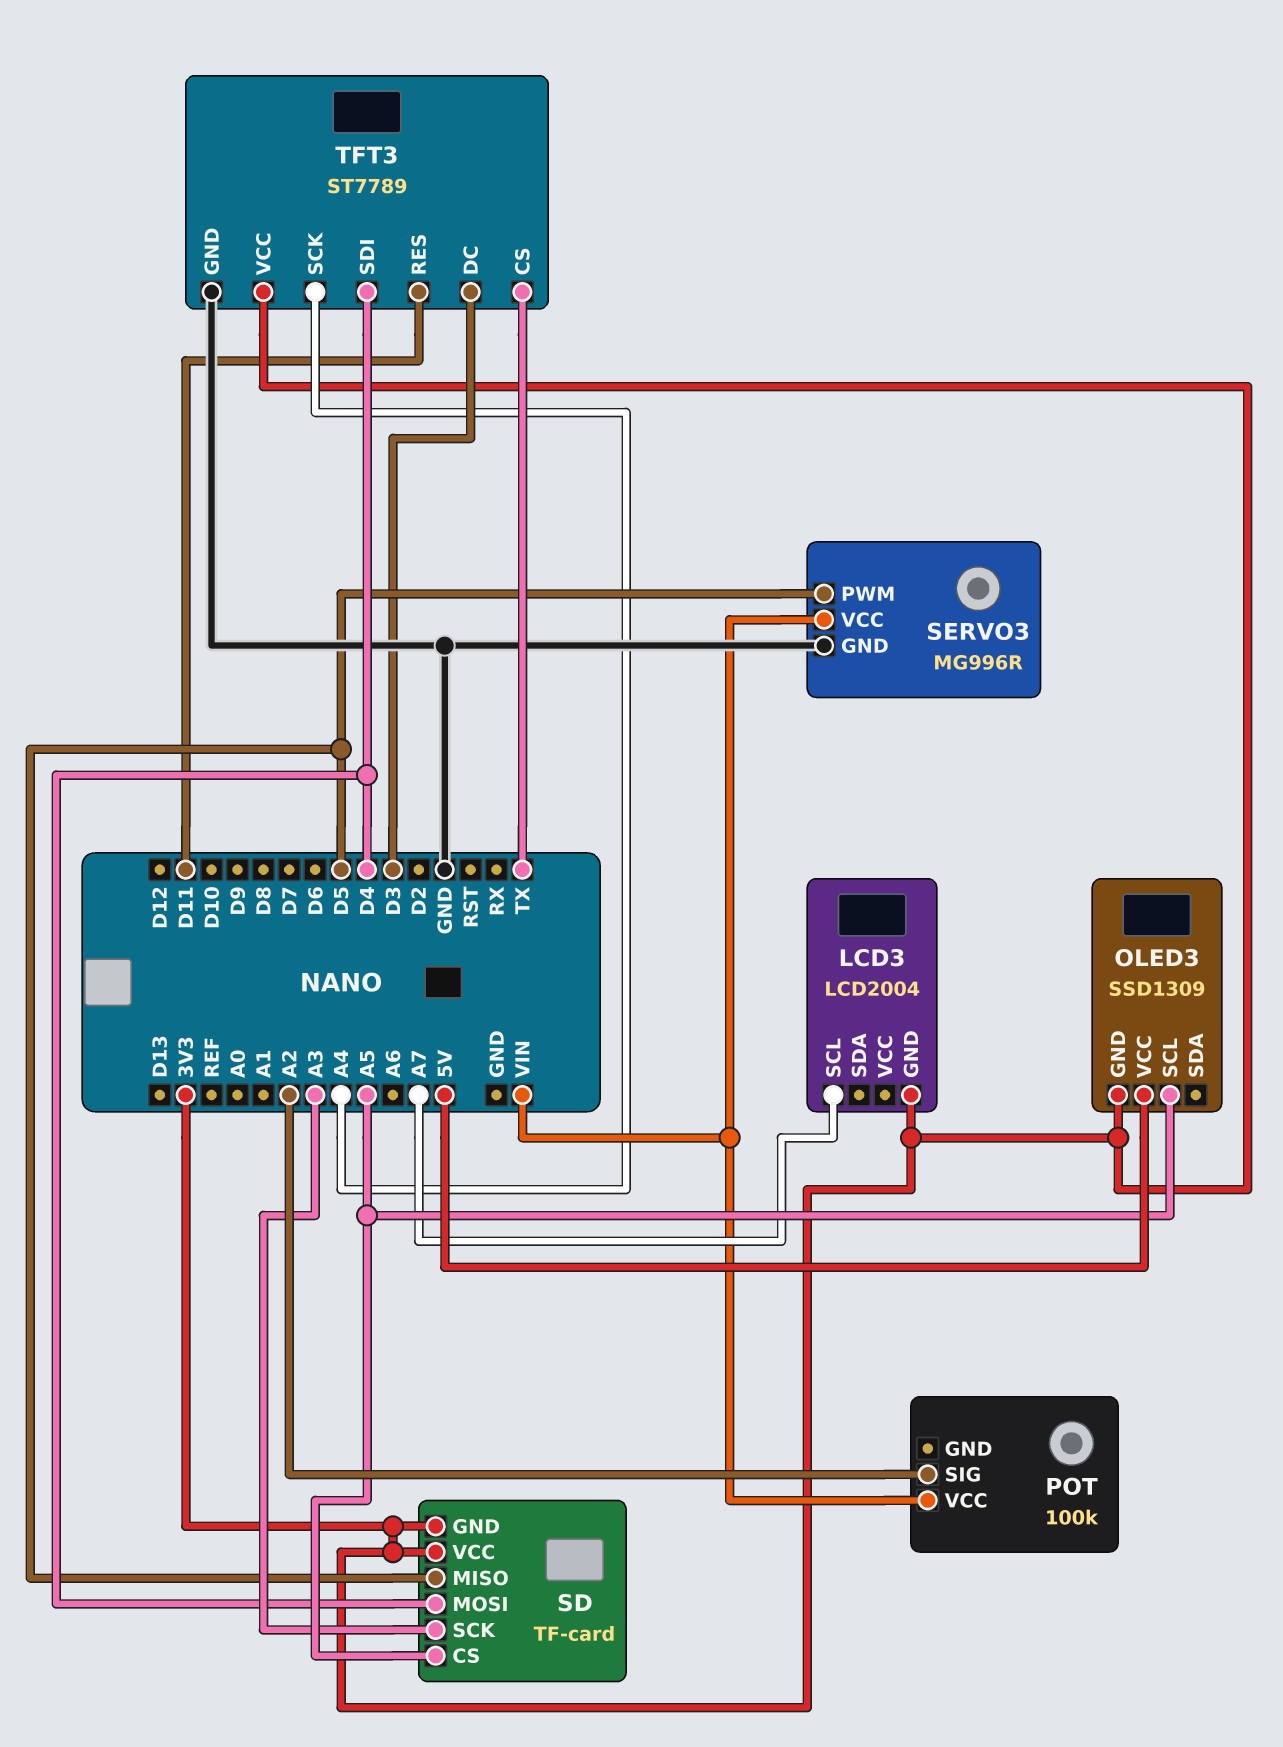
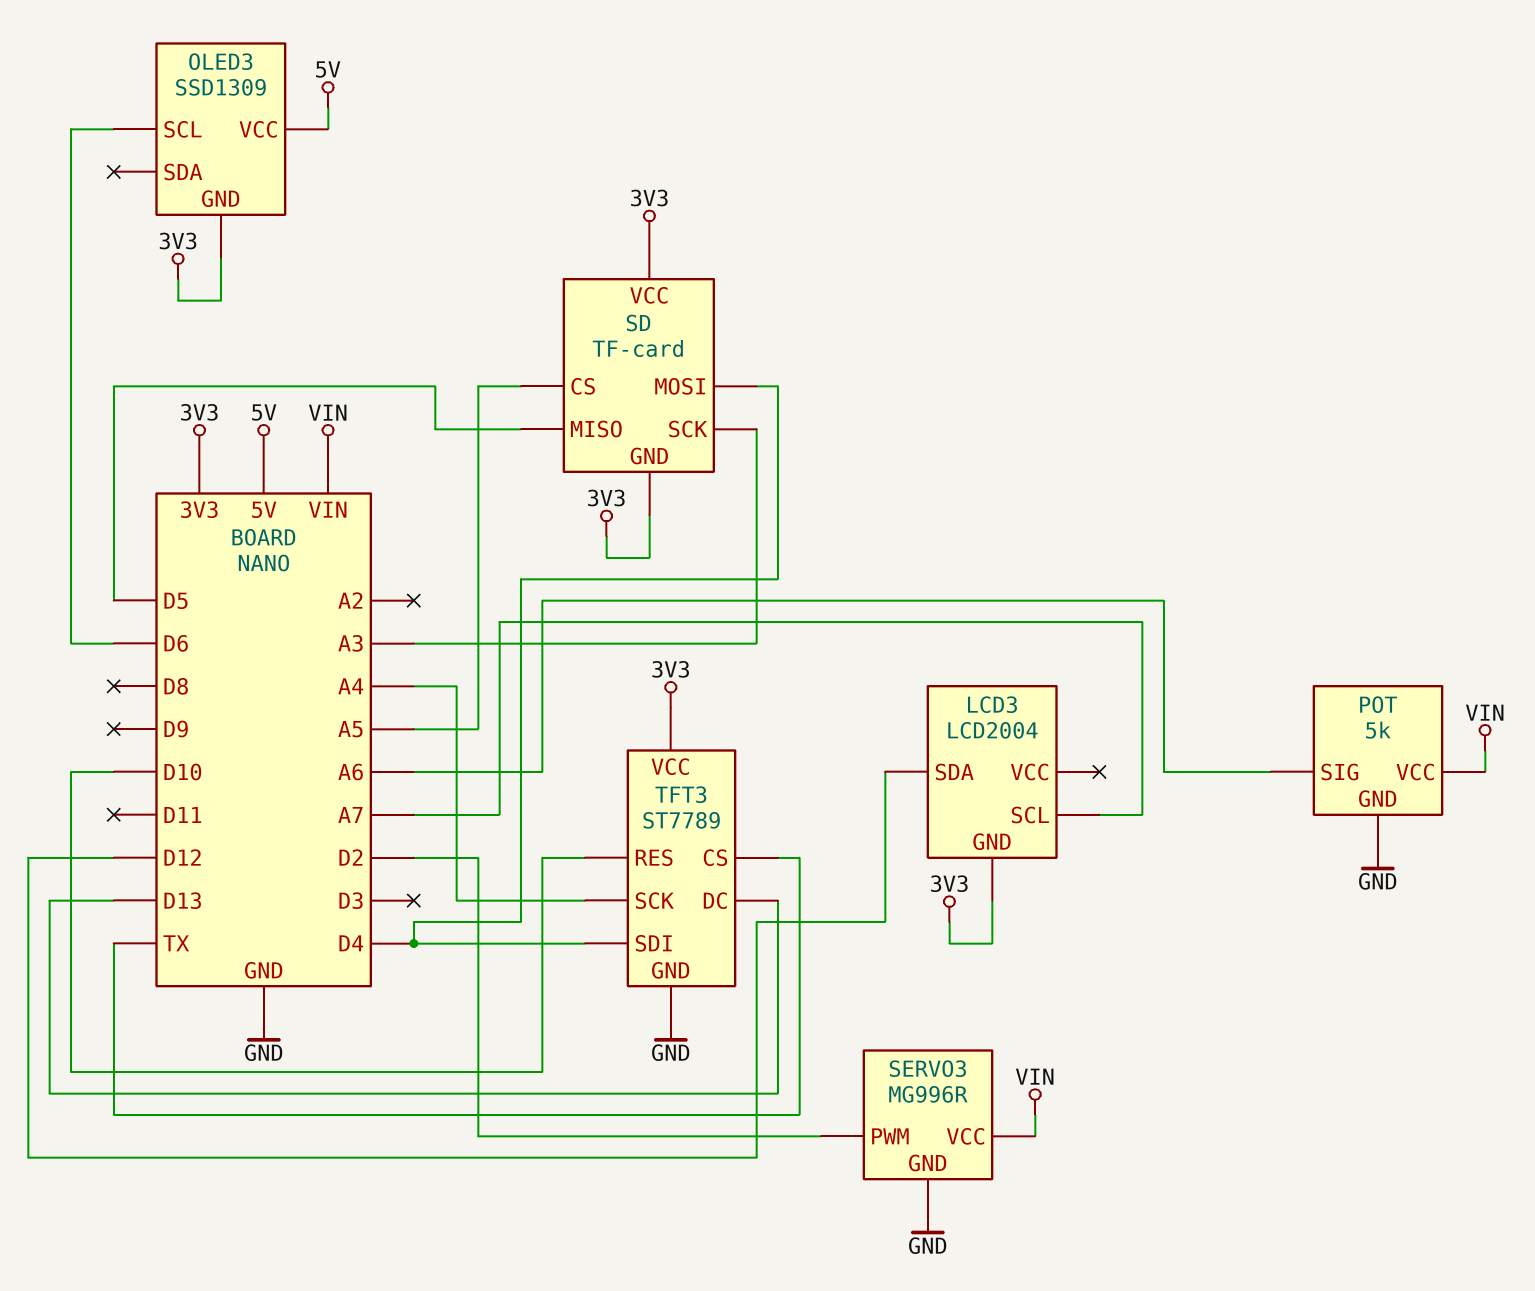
LCD3 pin SDA: none -> D12
OLED3 pin SCL: A5 -> D6
POT: 100k -> 5k
POT pin GND: none -> GND
POT pin SIG: A2 -> A6
SERVO3 pin PWM: D5 -> D2
TFT3 pin DC: D3 -> D13
TFT3 pin RES: D11 -> D10

